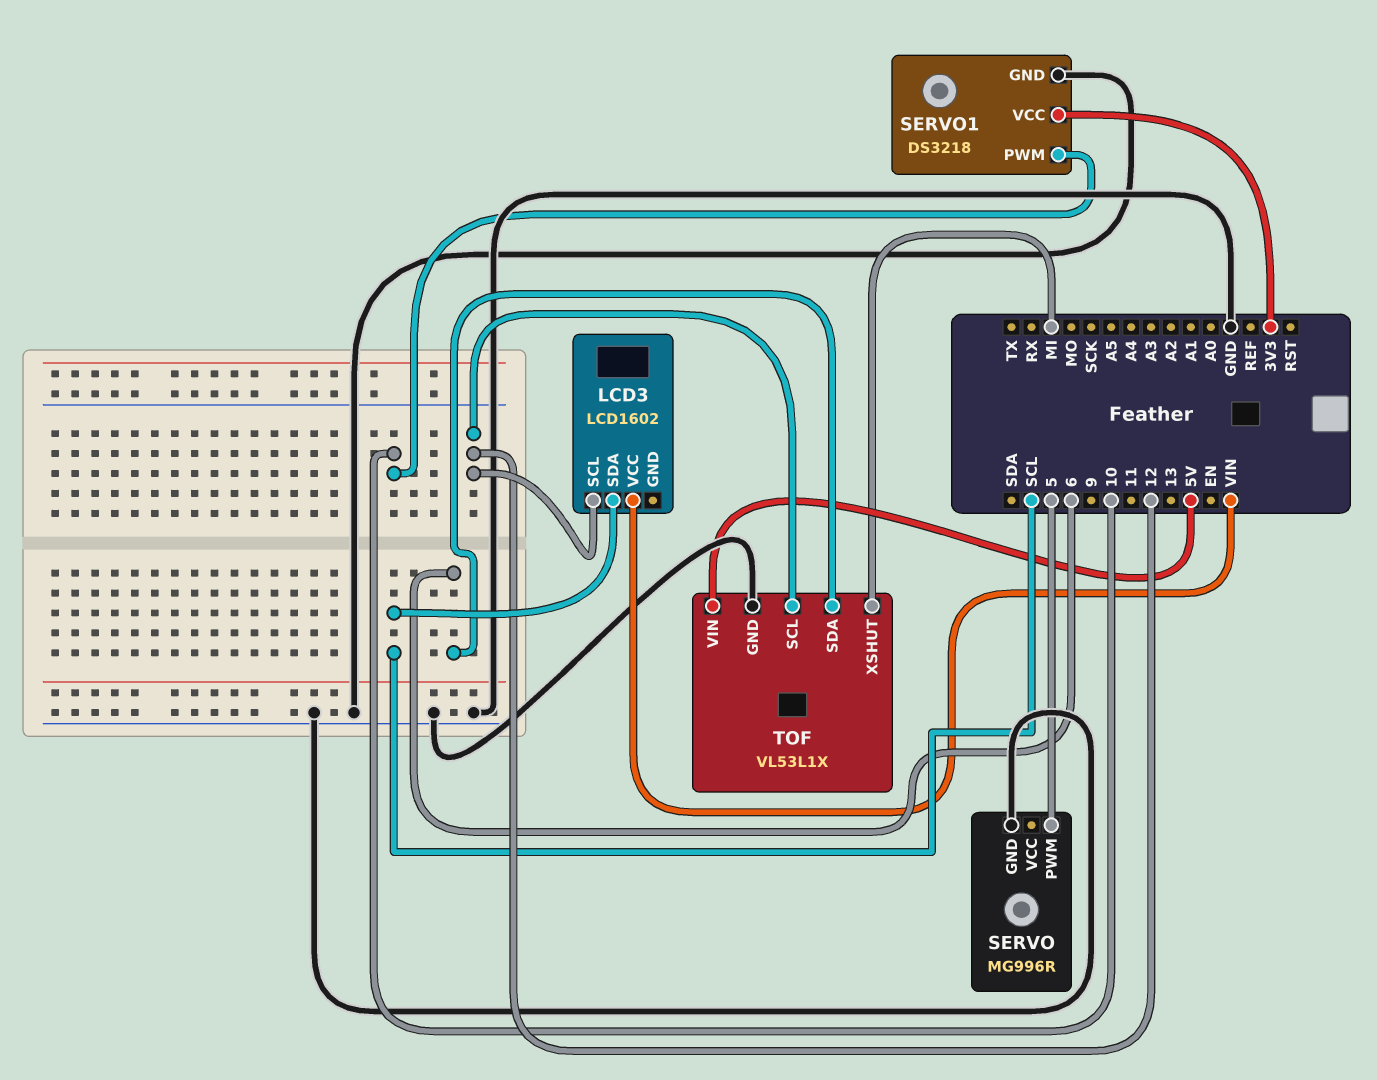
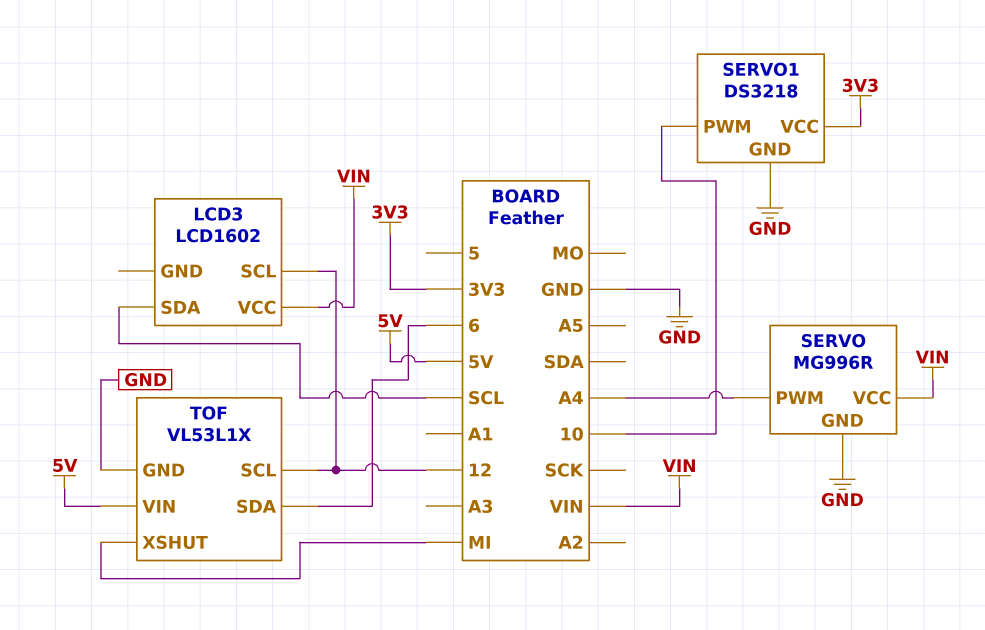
SERVO pin PWM: 5 -> A4
SERVO pin VCC: none -> VIN

